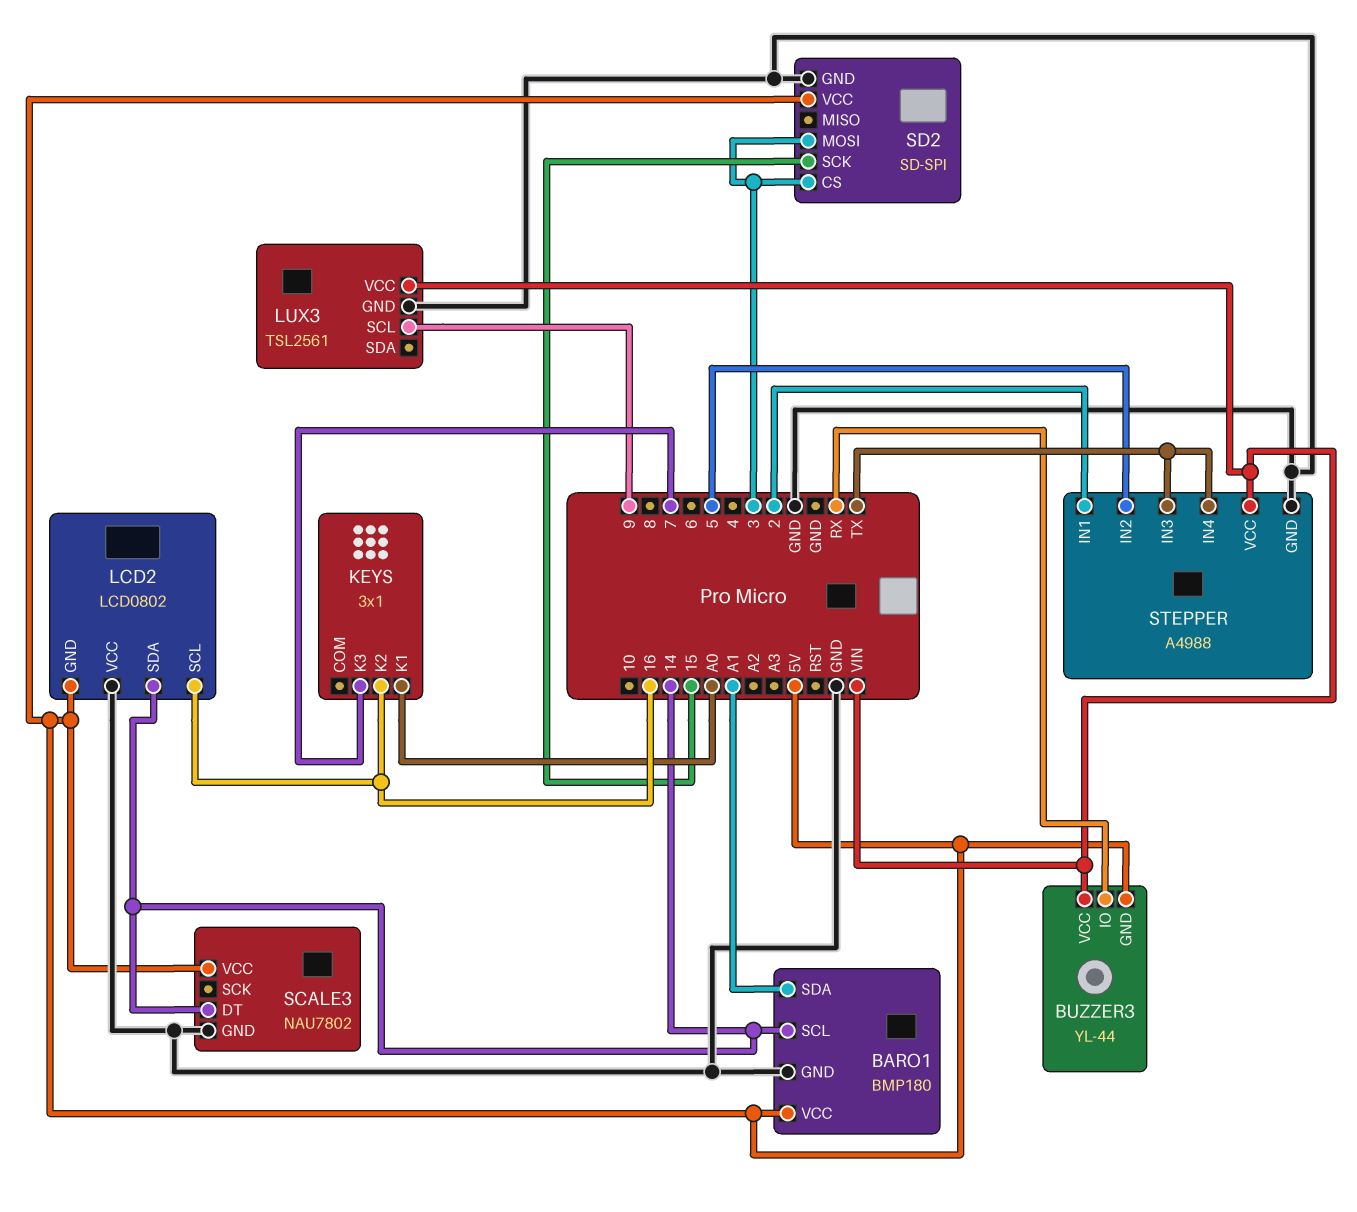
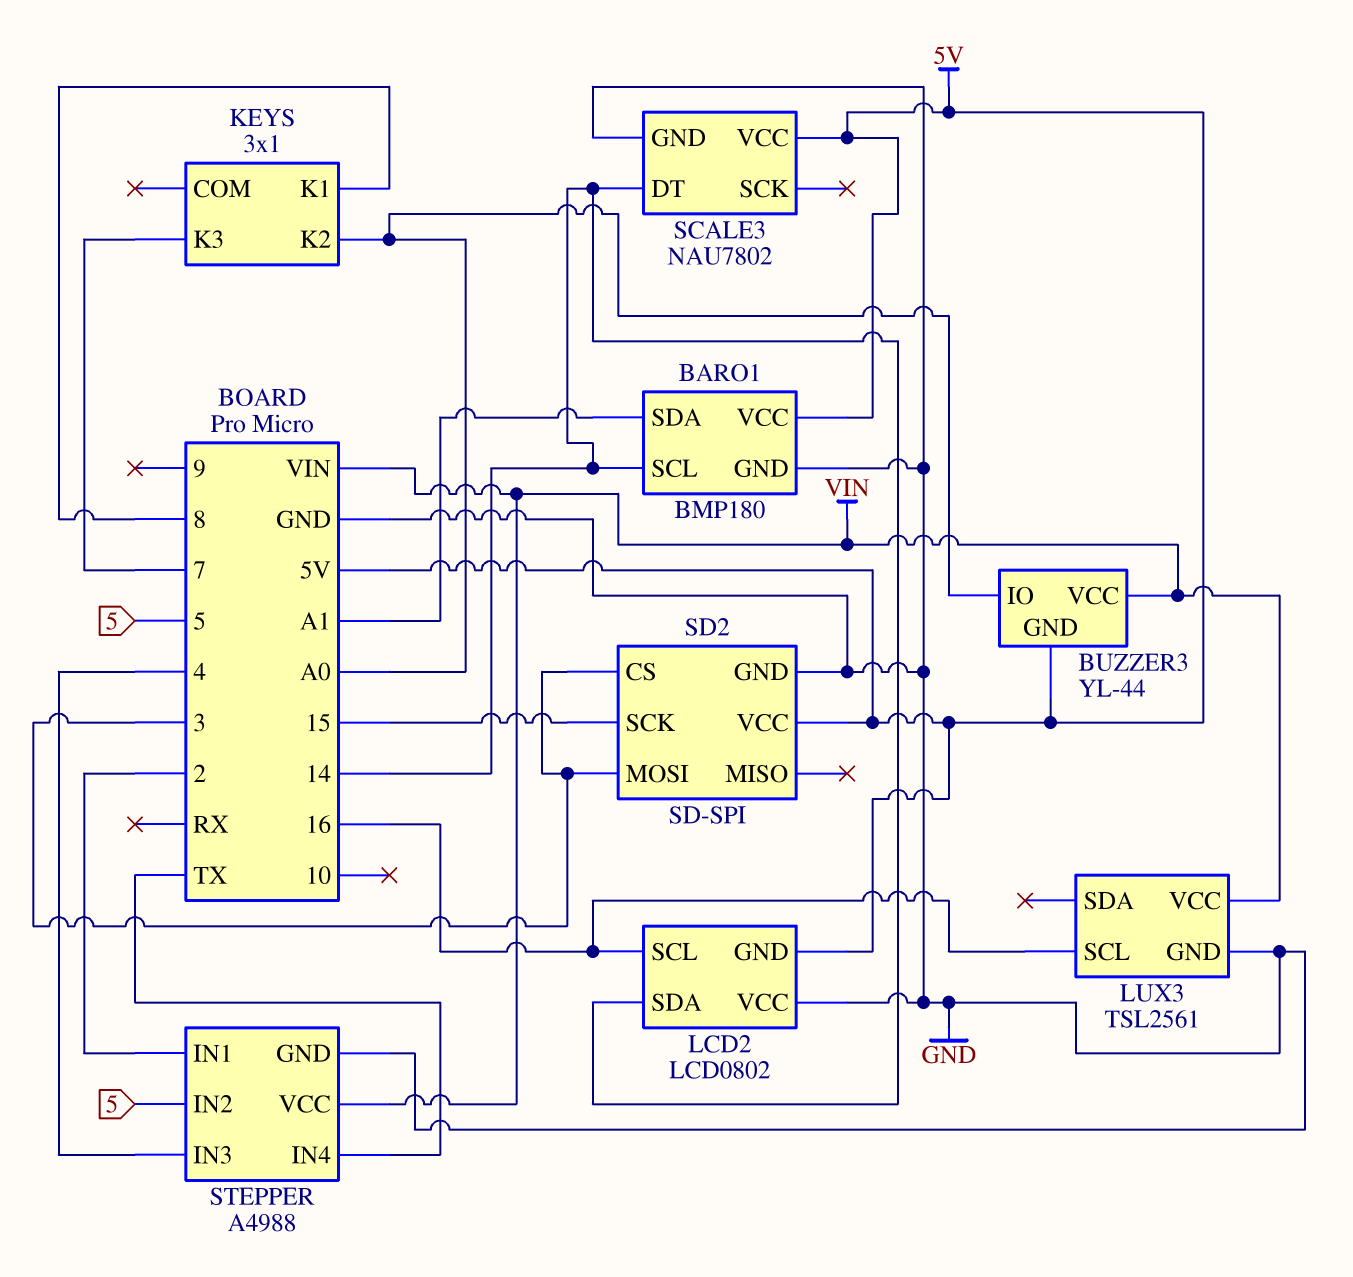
BUZZER3 pin IO: RX -> A0
KEYS pin K1: A0 -> 8
KEYS pin K2: 16 -> A0
LUX3 pin SCL: 9 -> 16
STEPPER pin IN3: TX -> 4

